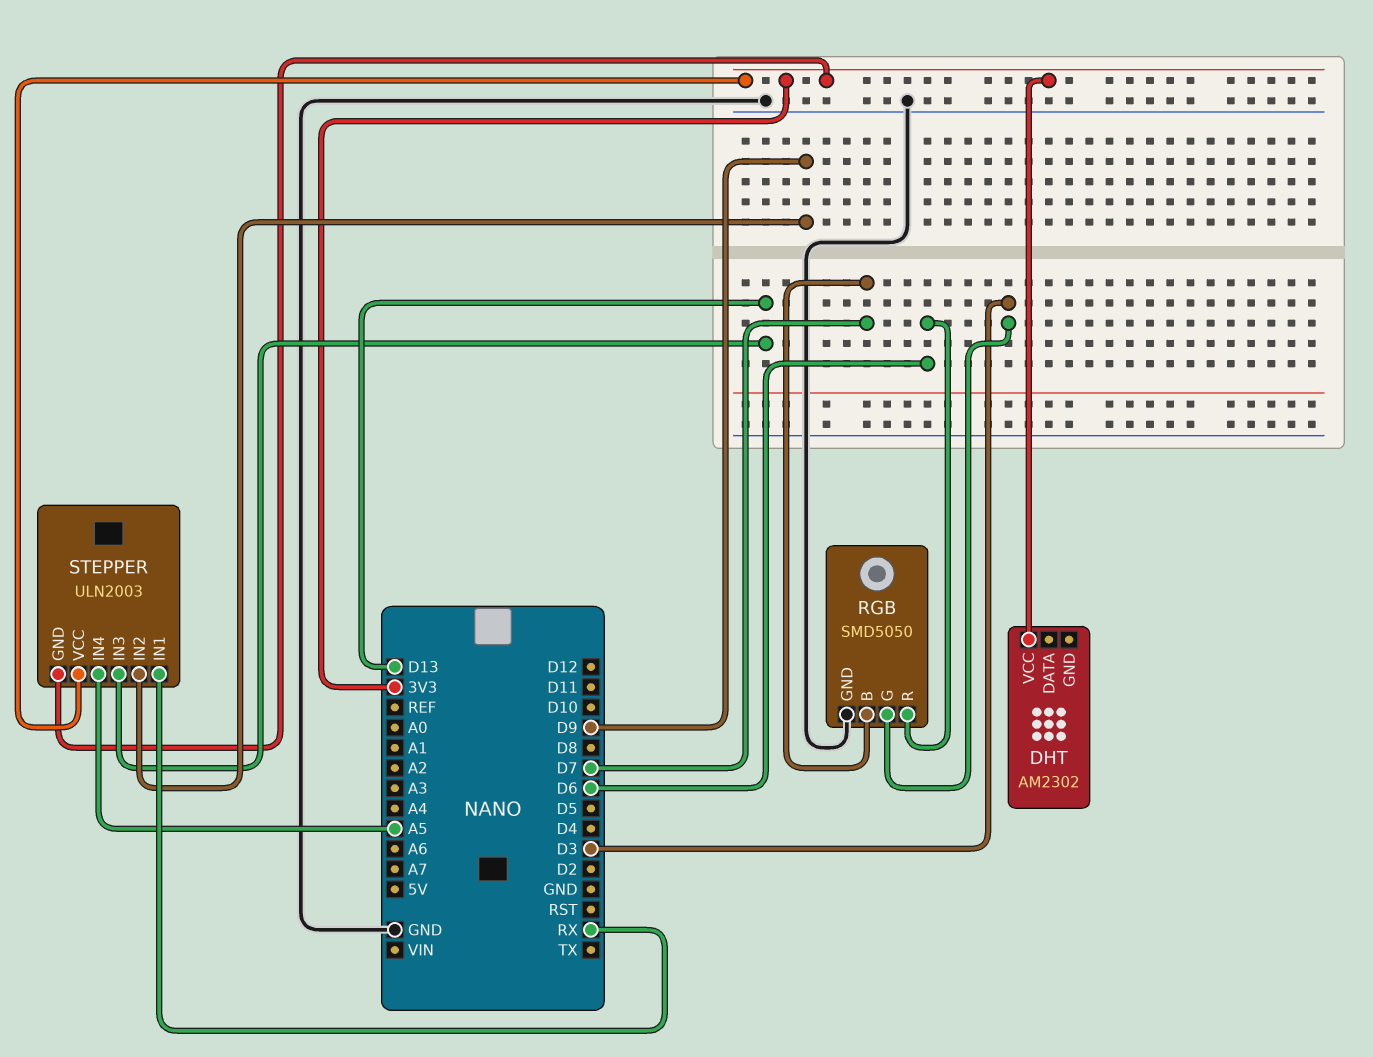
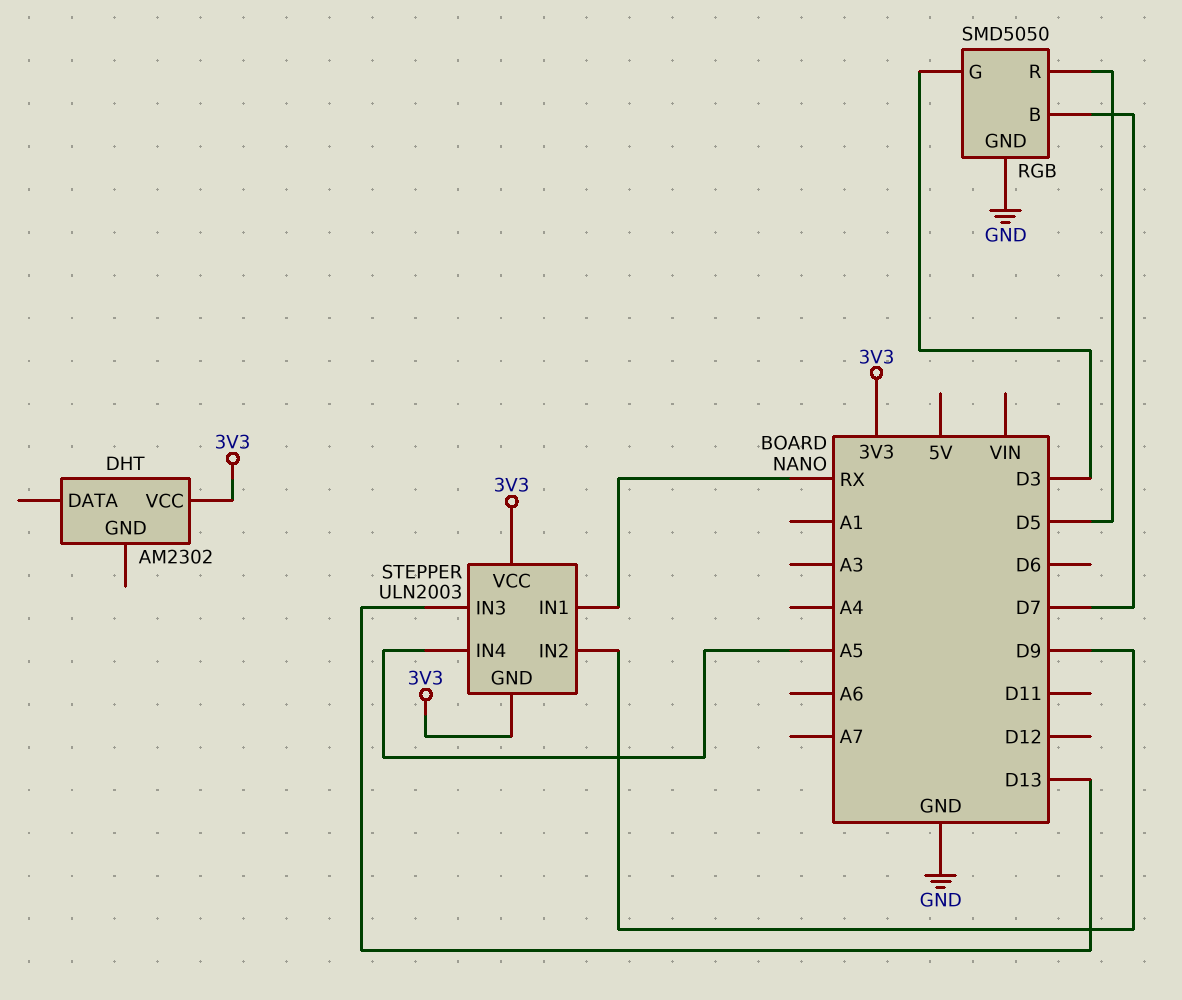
RGB pin R: D6 -> D5

